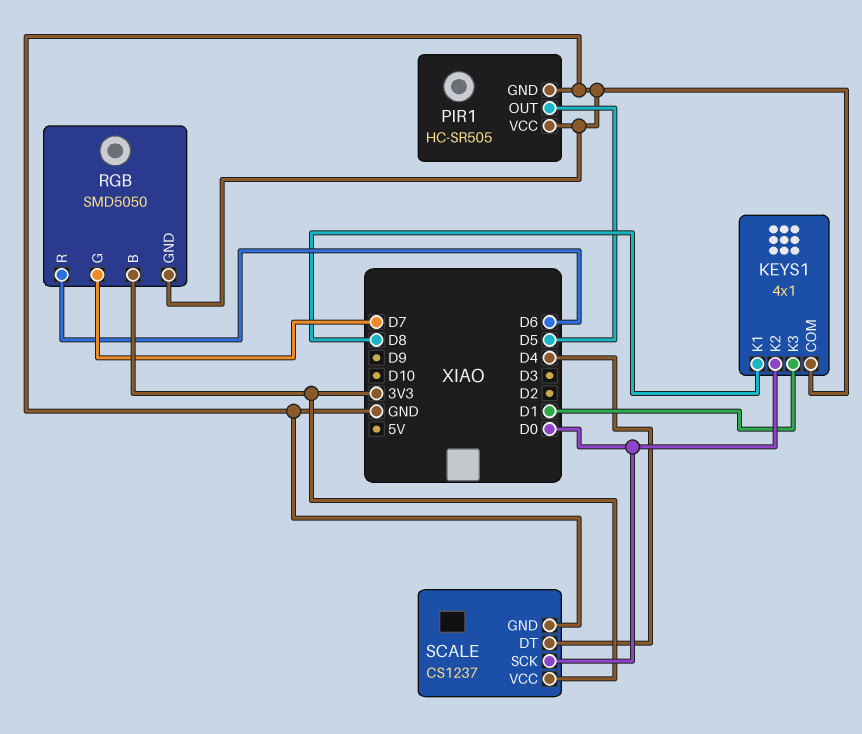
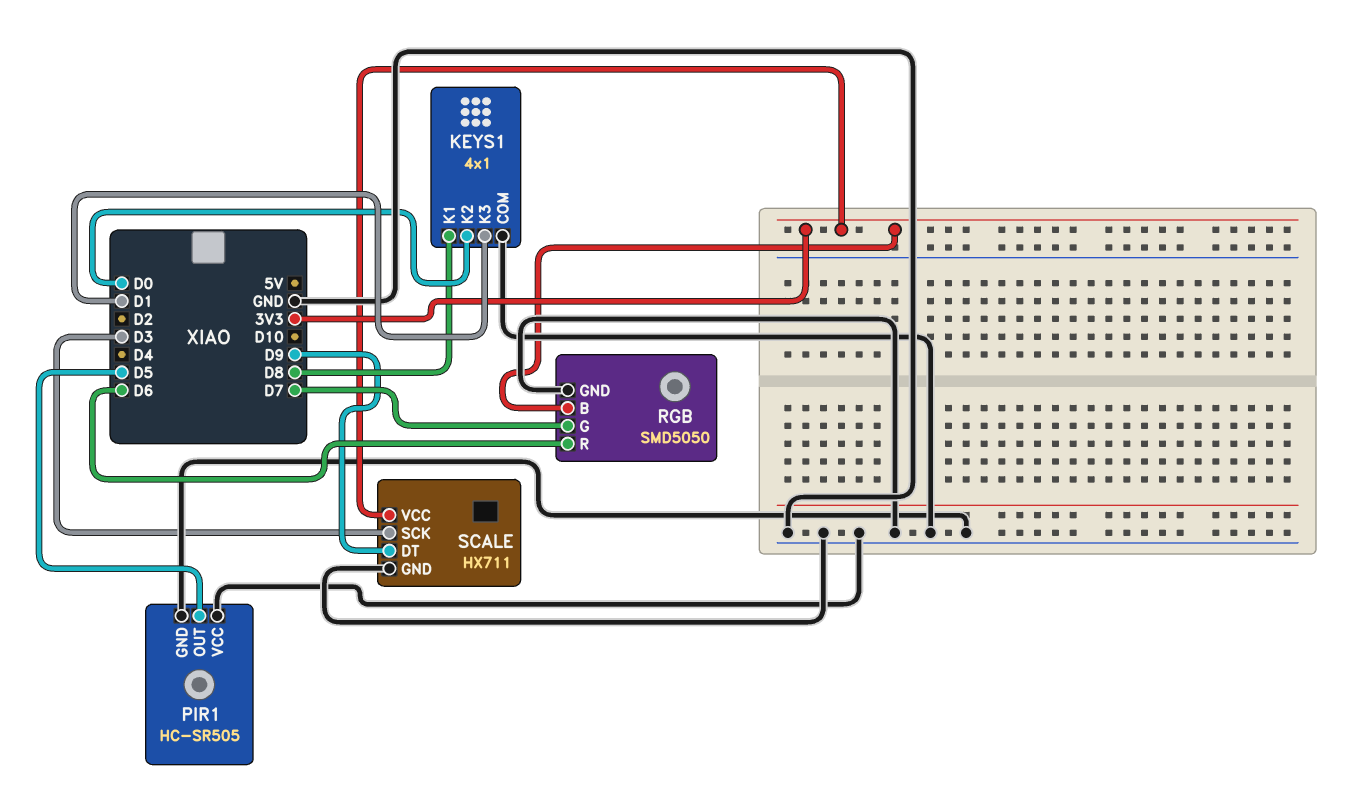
SCALE: CS1237 -> HX711
SCALE pin DT: D4 -> D9
SCALE pin SCK: D0 -> D3

